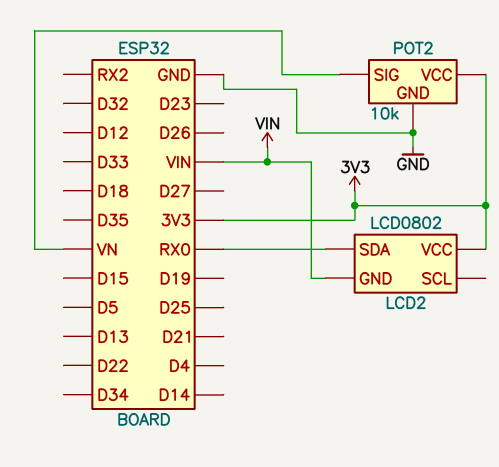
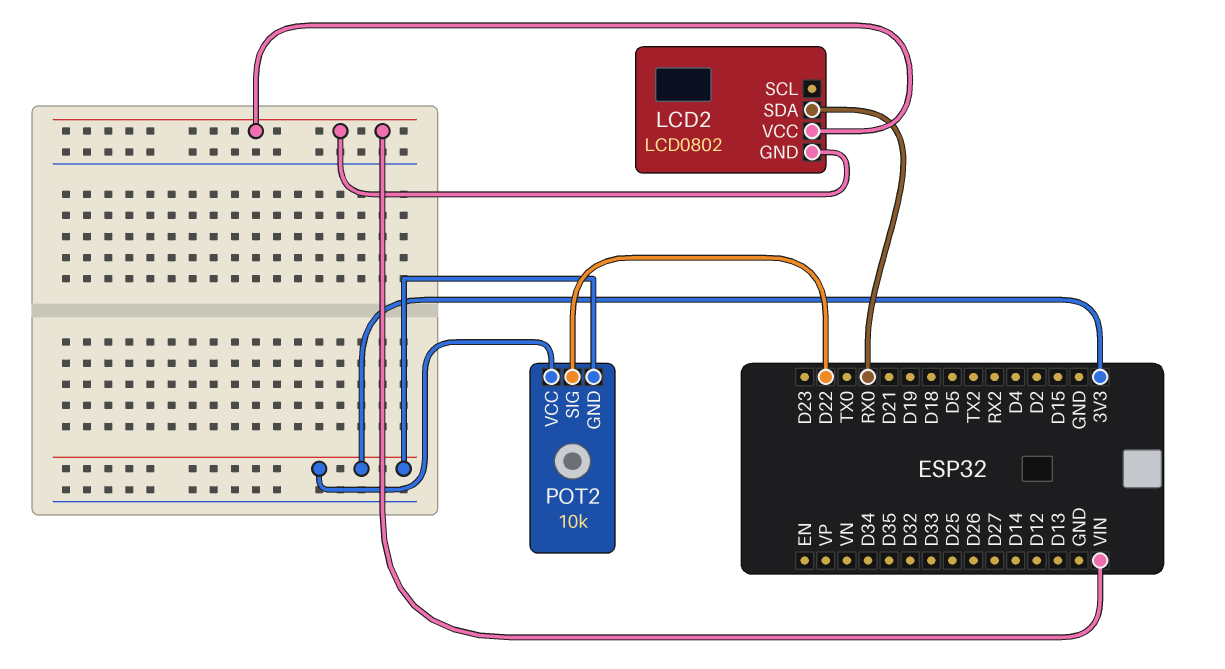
LCD2 pin VCC: 3V3 -> VIN
POT2 pin GND: GND -> 3V3
POT2 pin SIG: VN -> D22

